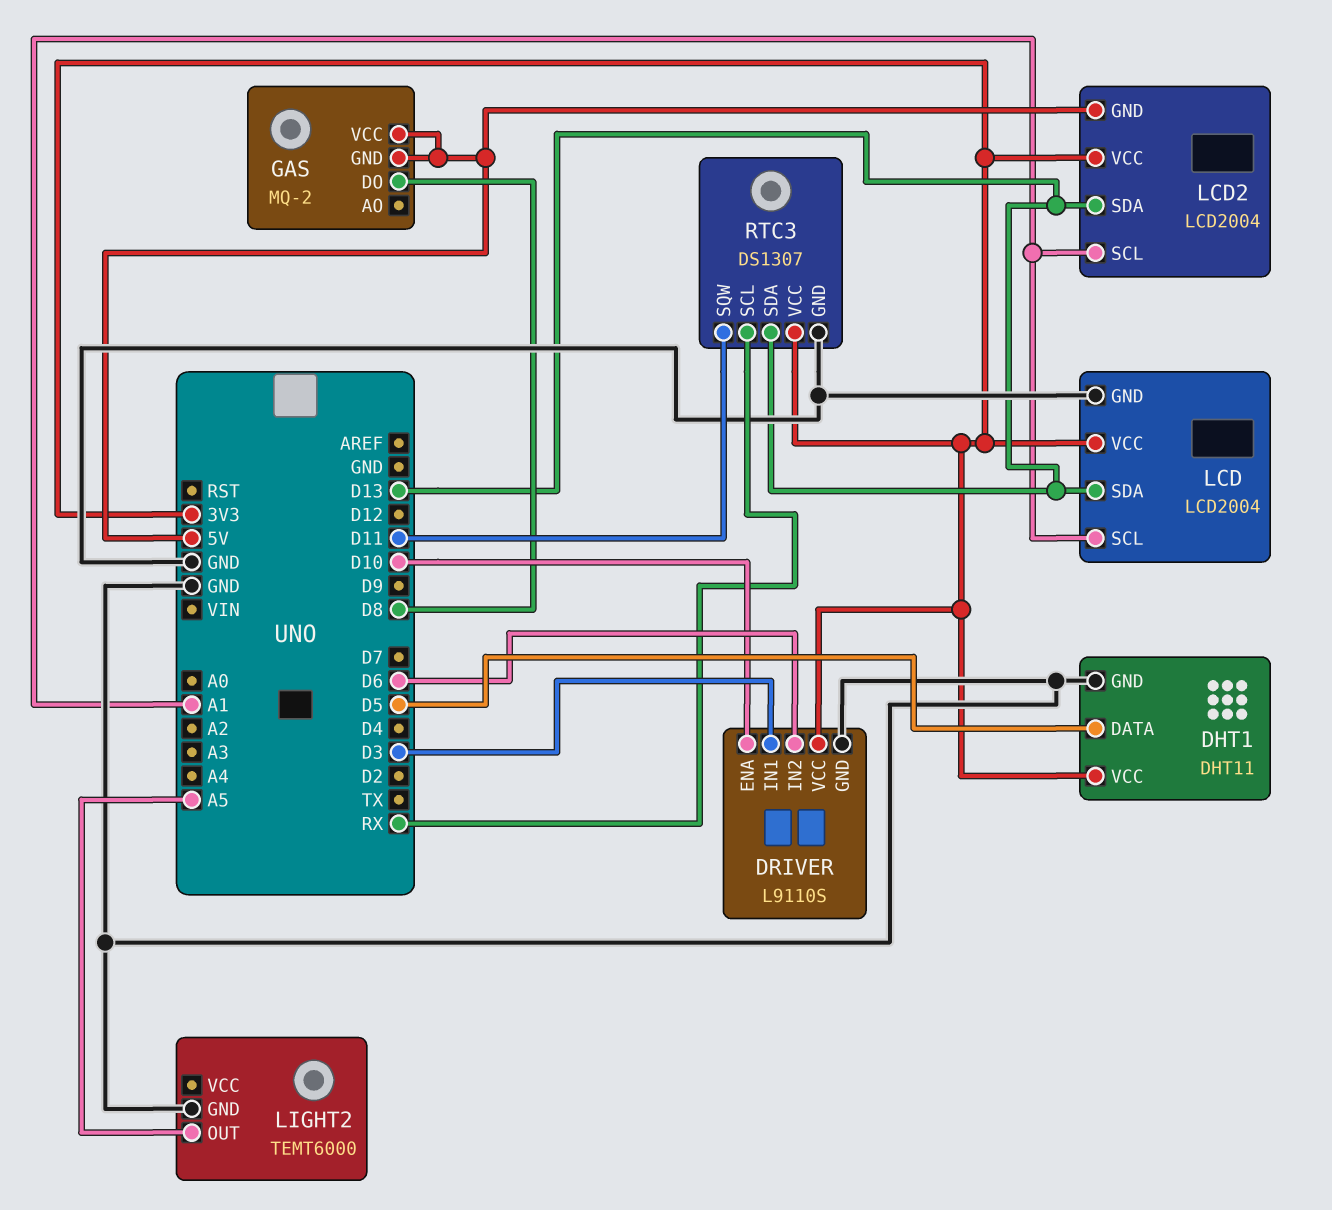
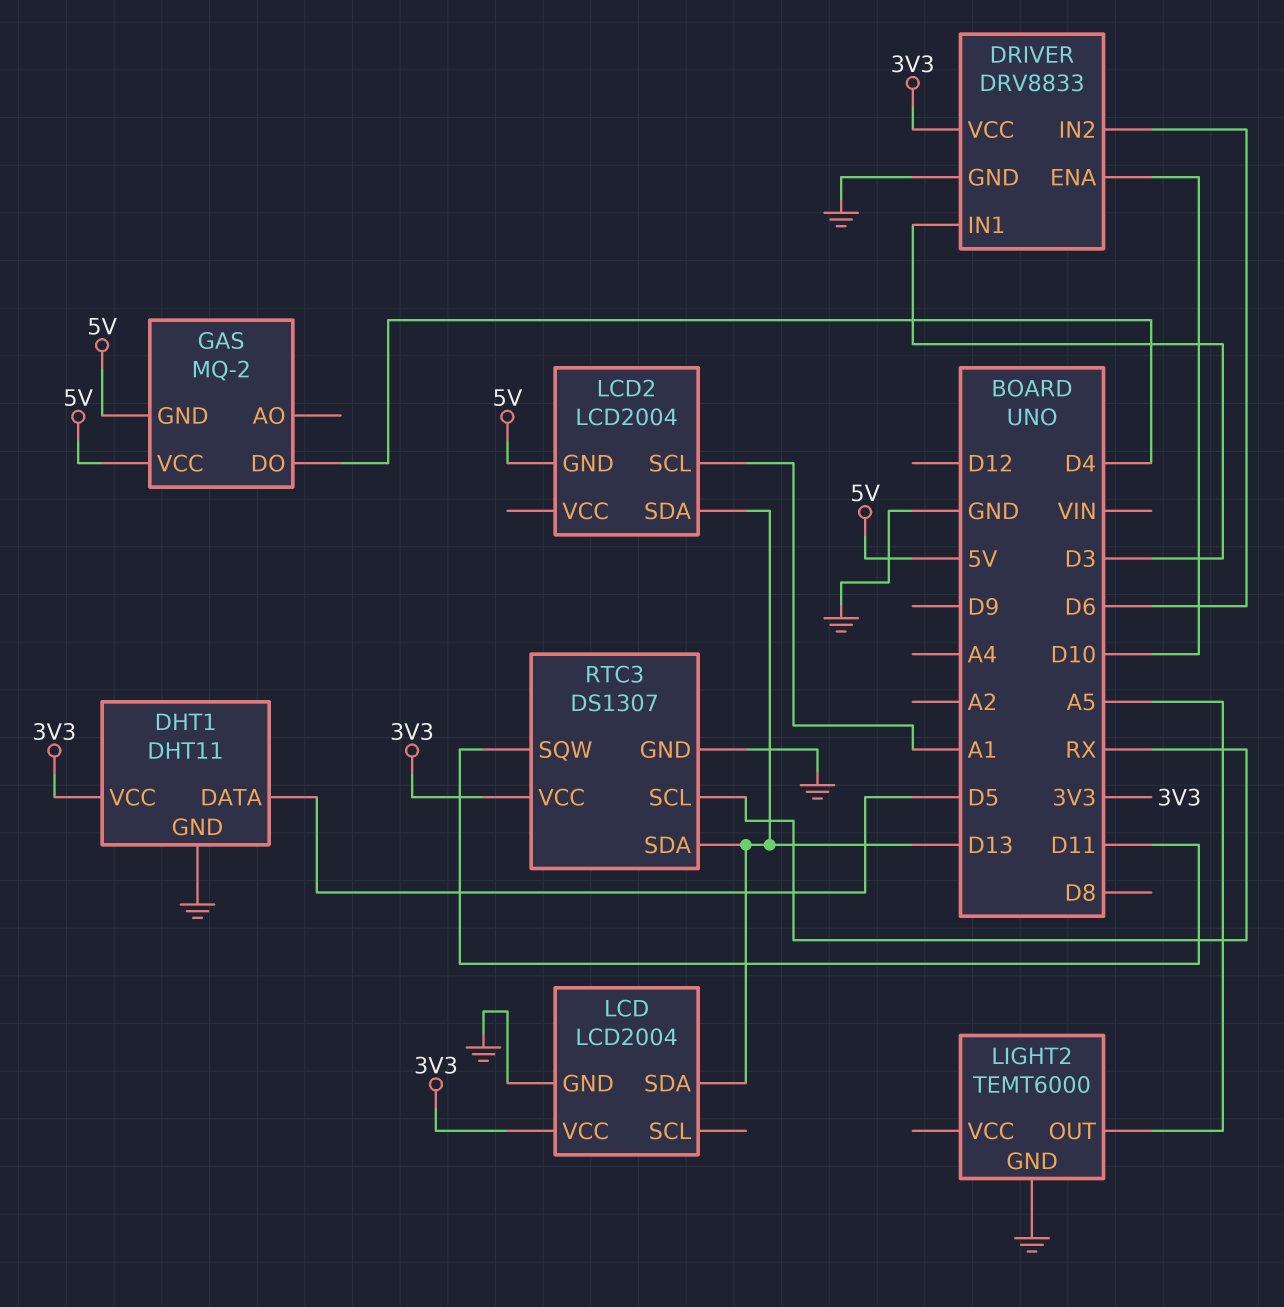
DRIVER: L9110S -> DRV8833
GAS pin DO: D8 -> D4
LCD pin SCL: A1 -> none
LCD2 pin VCC: 3V3 -> none

